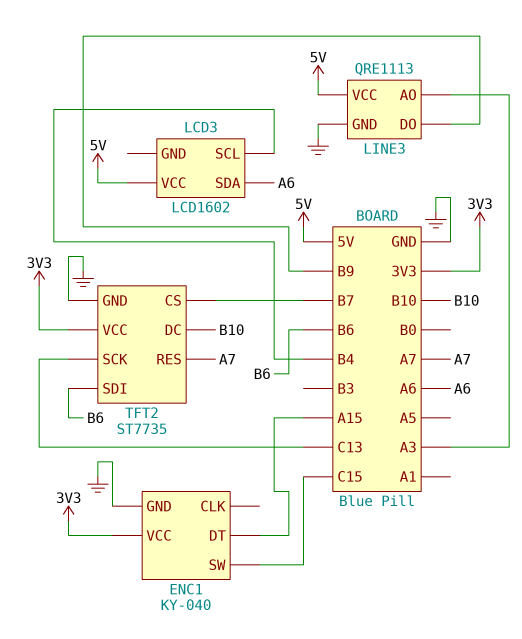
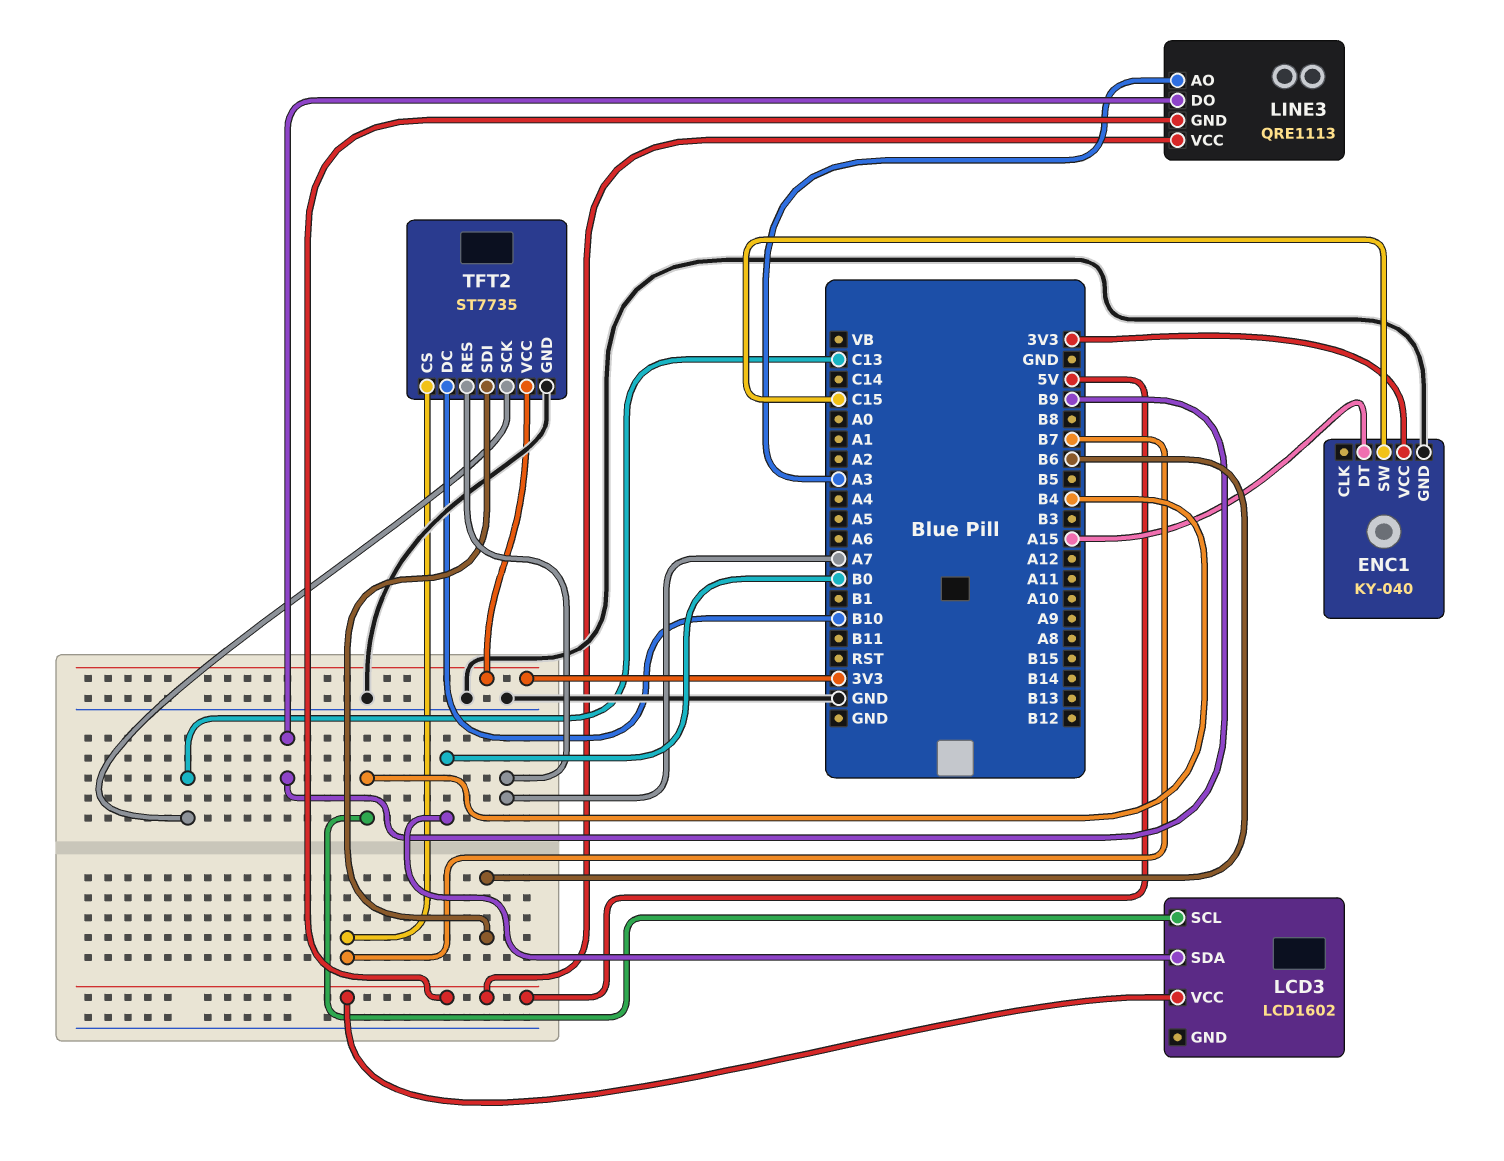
LCD3 pin SDA: A6 -> B0
LINE3 pin GND: GND -> 5V

